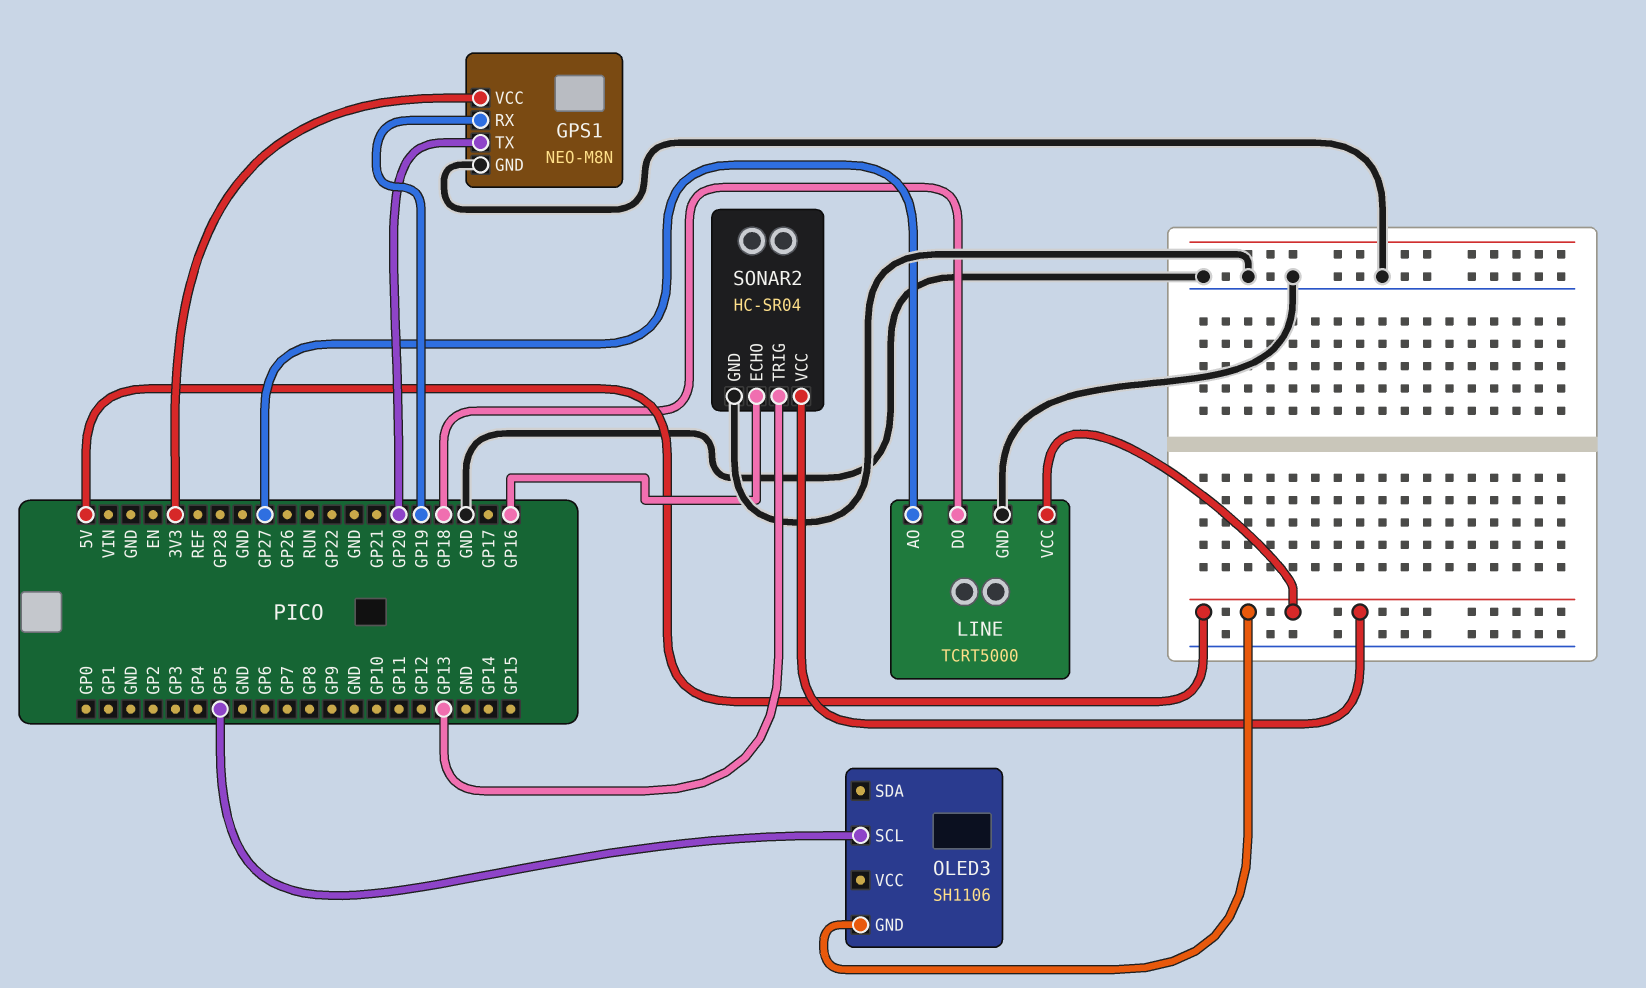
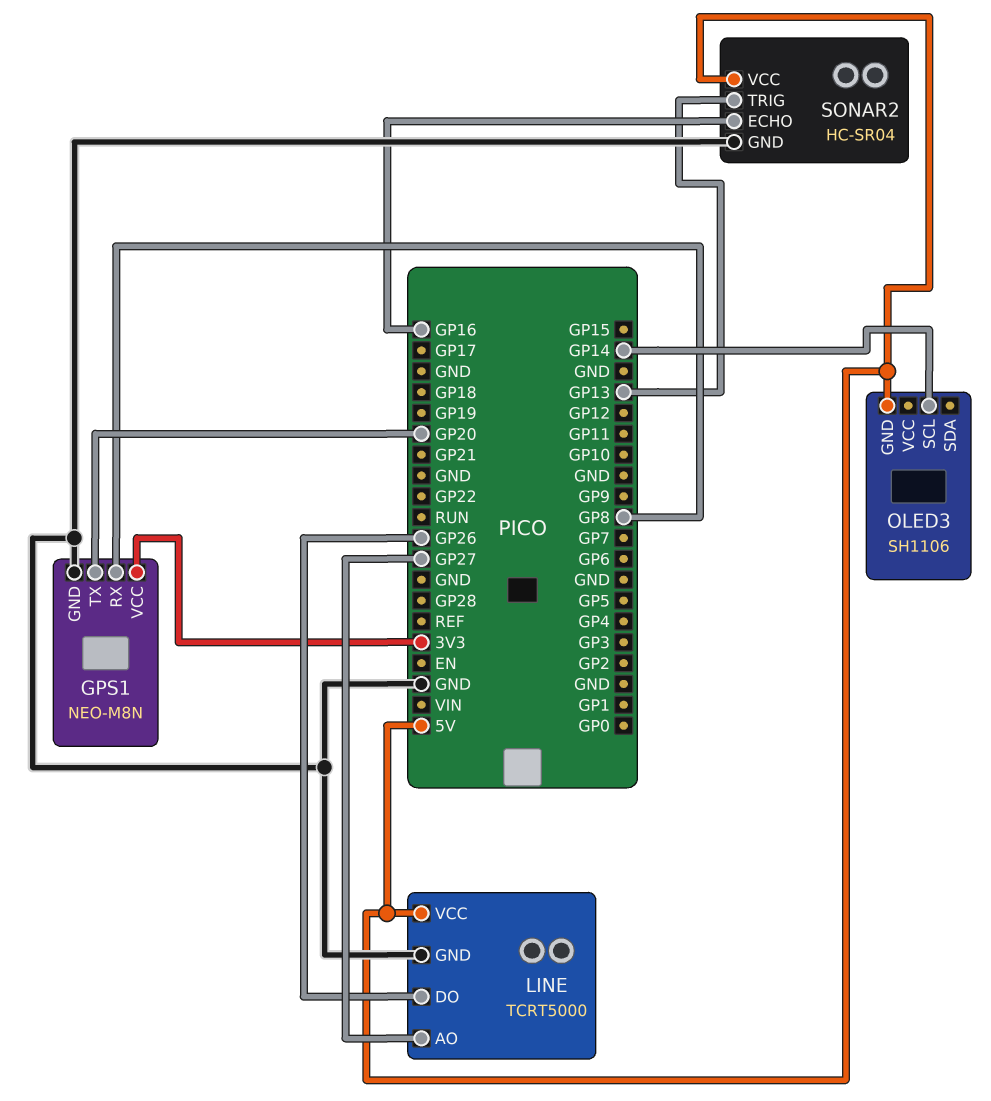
GPS1 pin RX: GP19 -> GP8
LINE pin DO: GP18 -> GP26
OLED3 pin SCL: GP5 -> GP14

